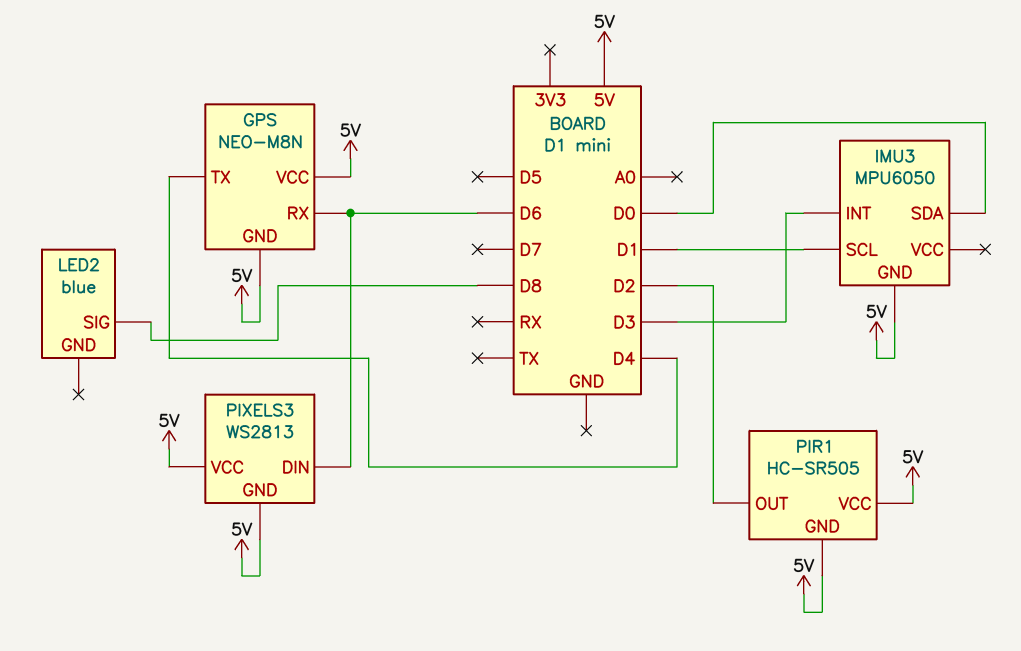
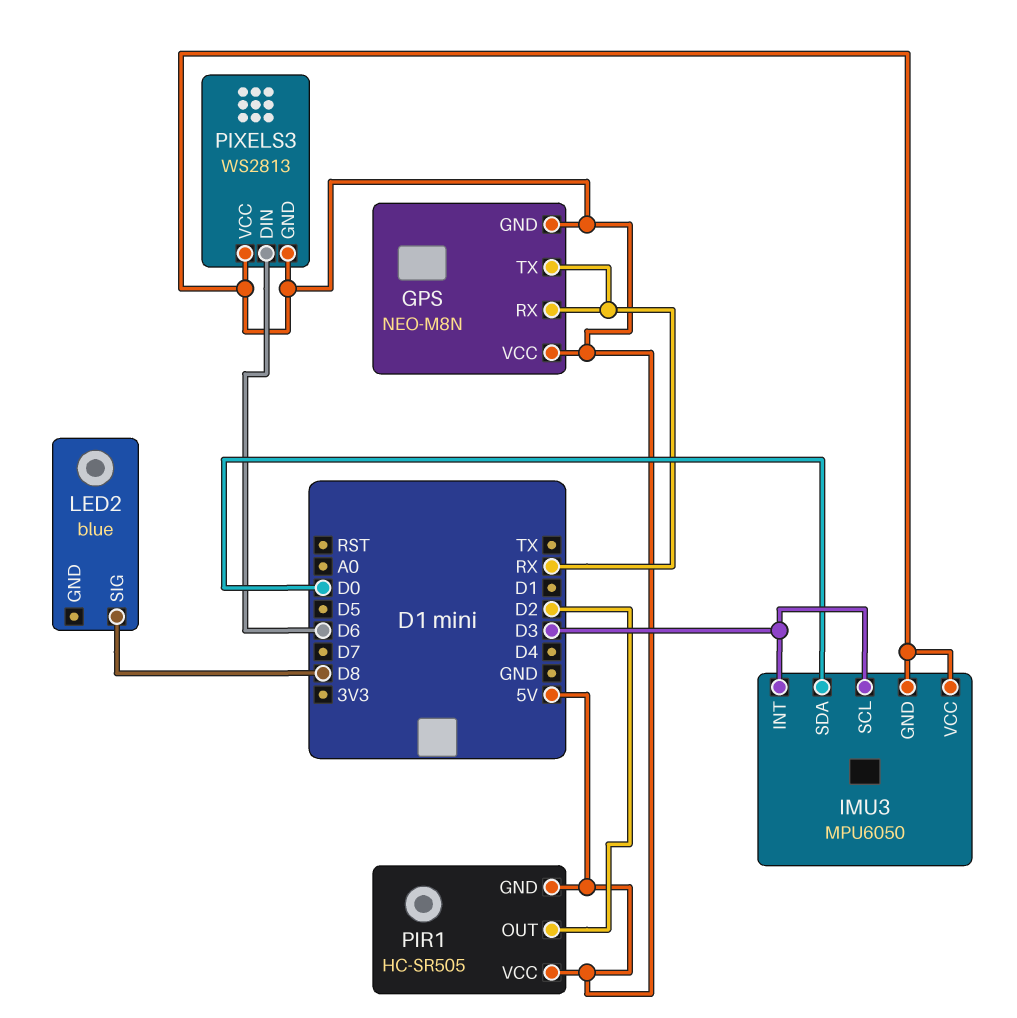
GPS pin RX: D6 -> RX
GPS pin TX: D4 -> RX
IMU3 pin SCL: D1 -> D3
IMU3 pin VCC: none -> 5V

